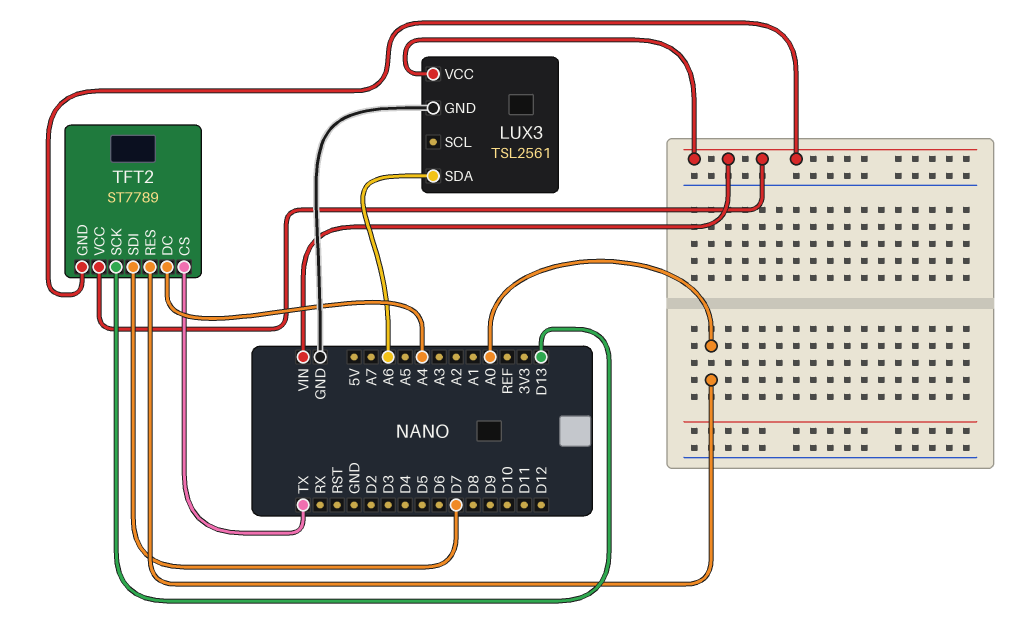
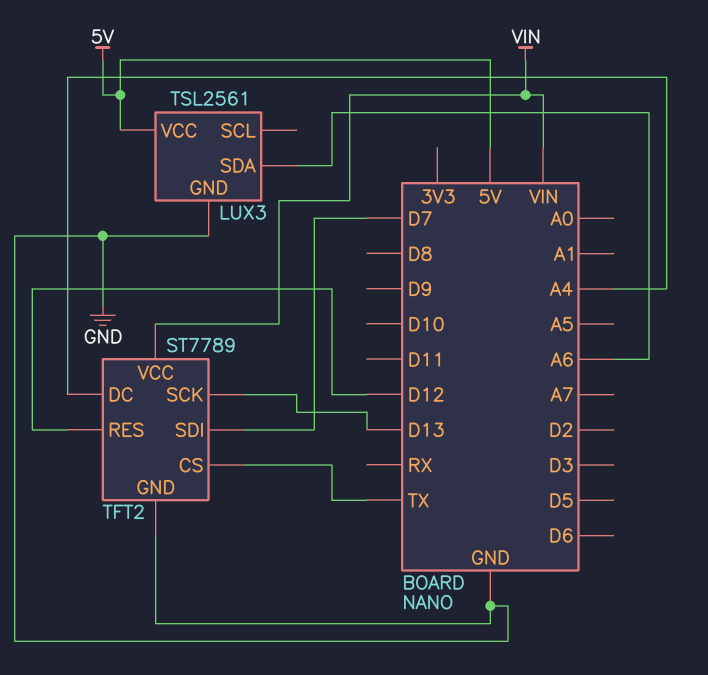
LUX3 pin VCC: VIN -> 5V
TFT2 pin GND: VIN -> GND
TFT2 pin RES: A0 -> D12

